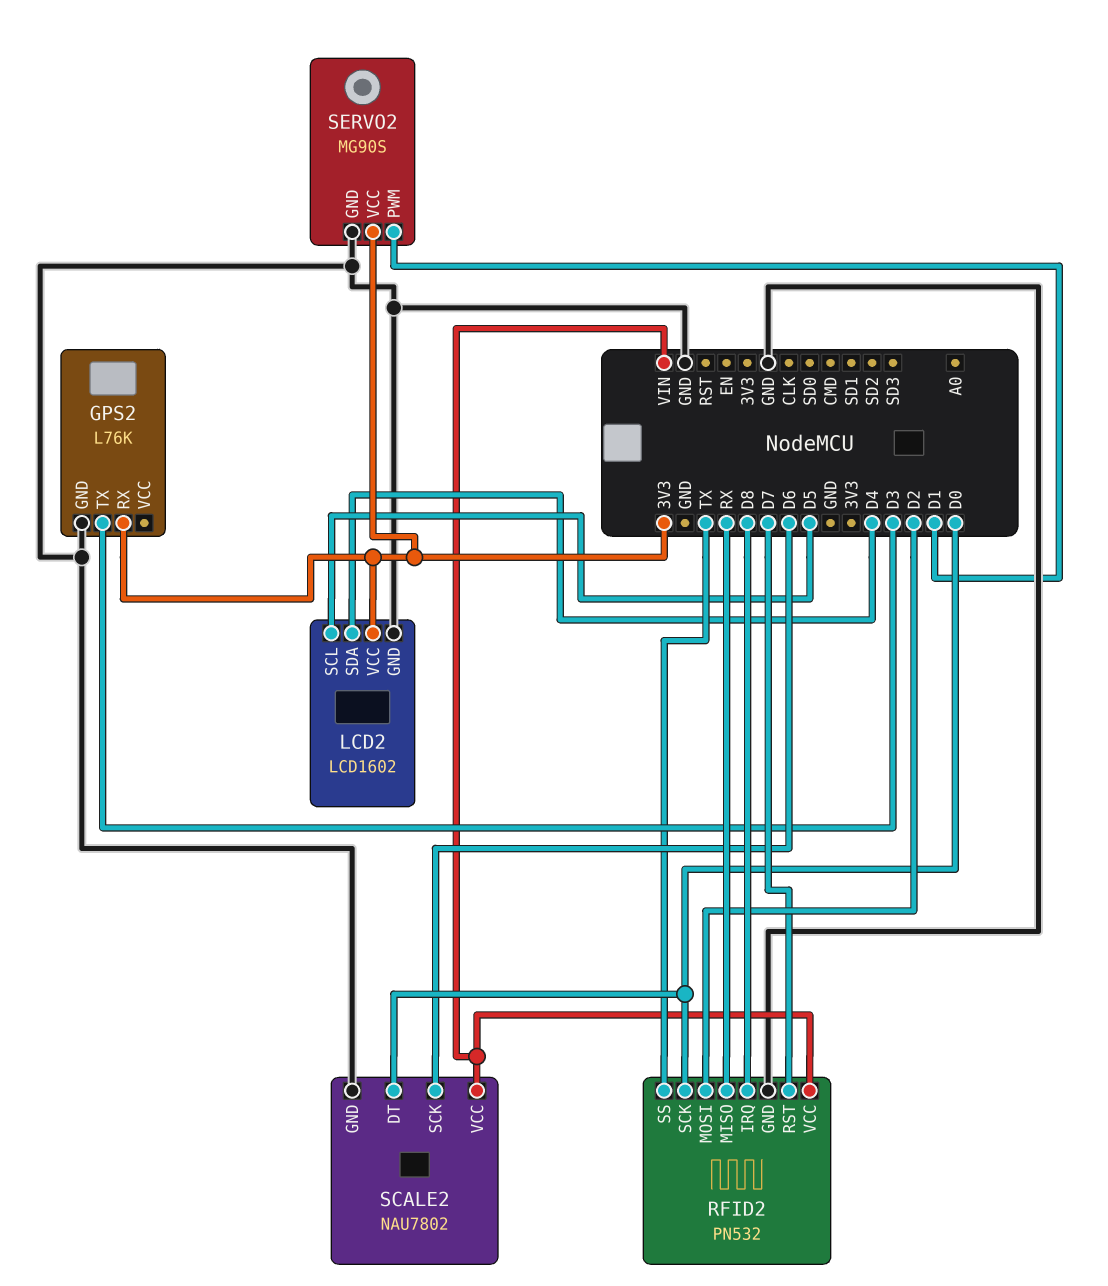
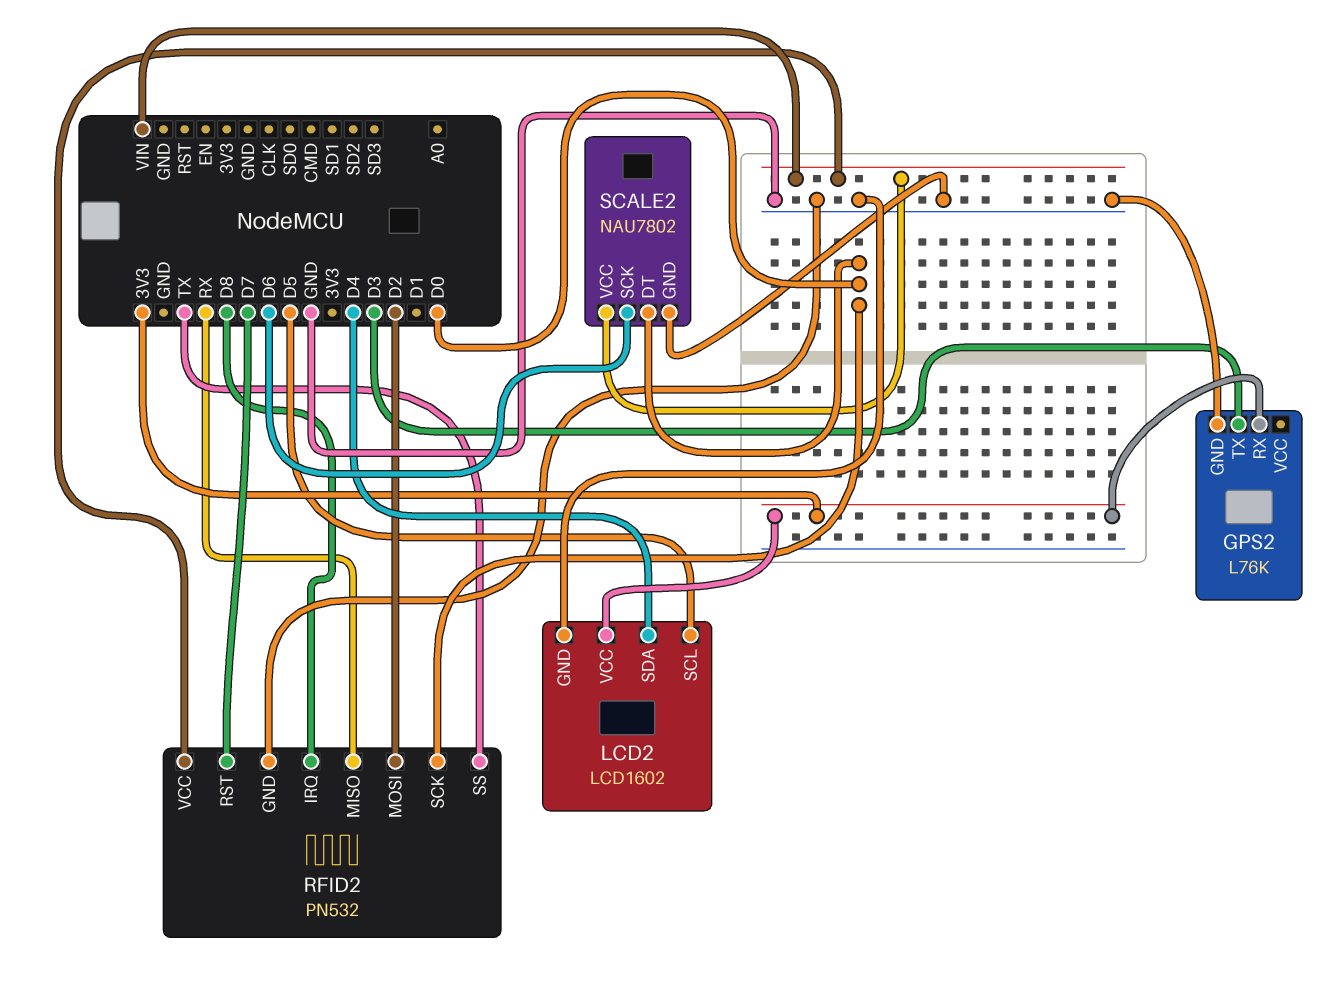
SERVO2: MG90S -> none
SERVO2 pin GND: GND -> none
SERVO2 pin PWM: D1 -> none
SERVO2 pin VCC: 3V3 -> none

